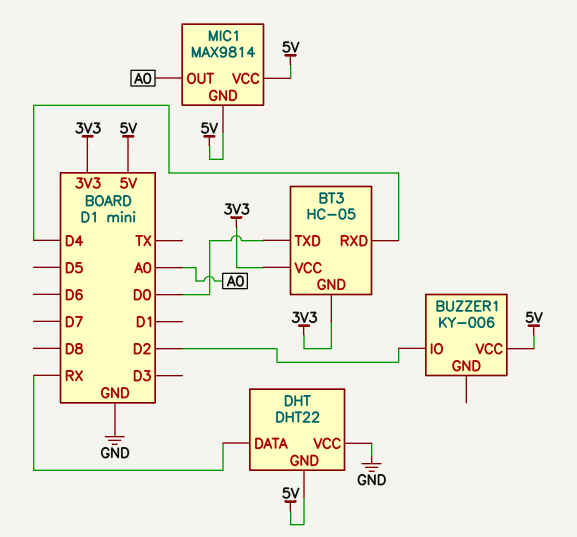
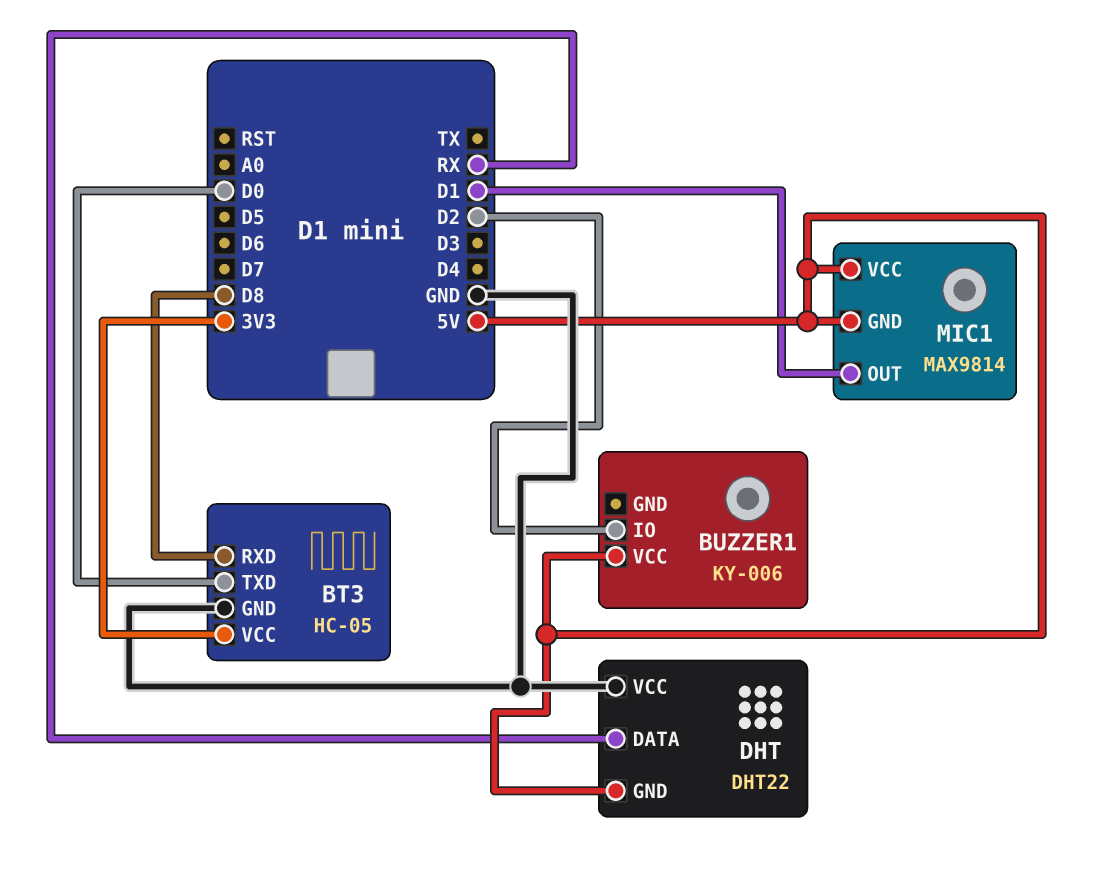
BT3 pin GND: 3V3 -> GND
BT3 pin RXD: D4 -> D8
MIC1 pin OUT: A0 -> D1

